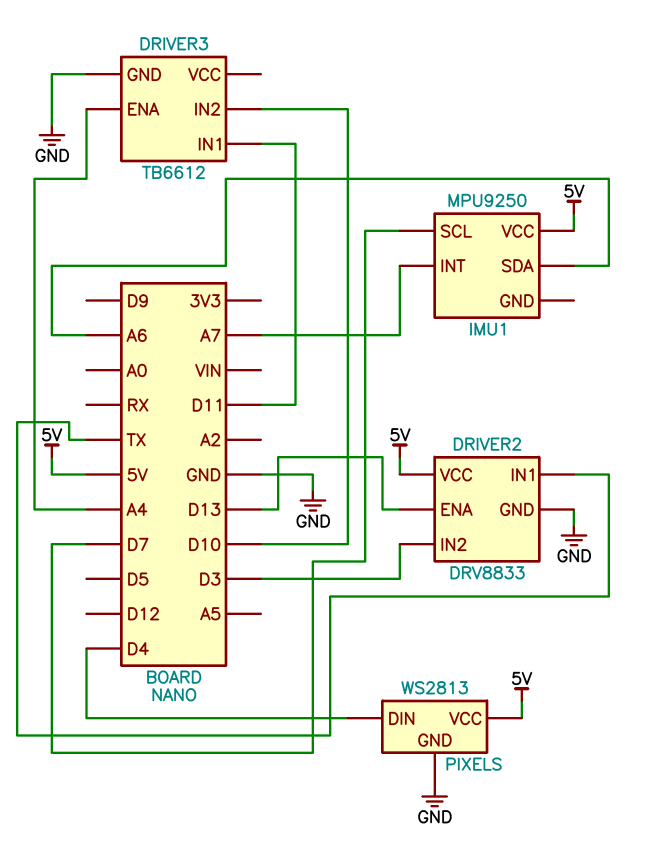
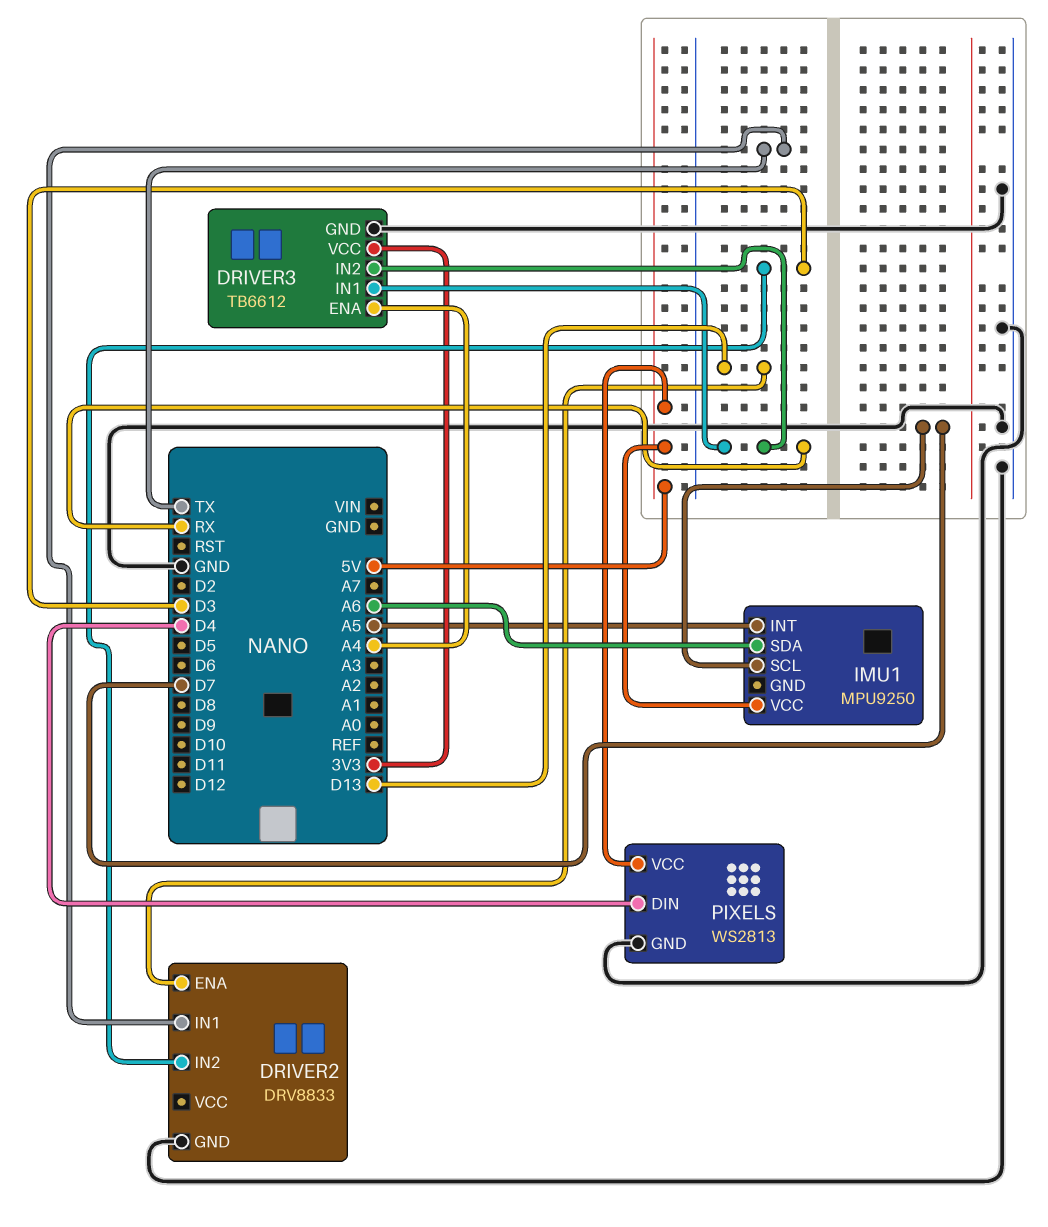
DRIVER2 pin VCC: 5V -> none
DRIVER3 pin IN1: D11 -> RX
DRIVER3 pin IN2: D10 -> RX
DRIVER3 pin VCC: none -> 3V3
IMU1 pin INT: A7 -> A5

